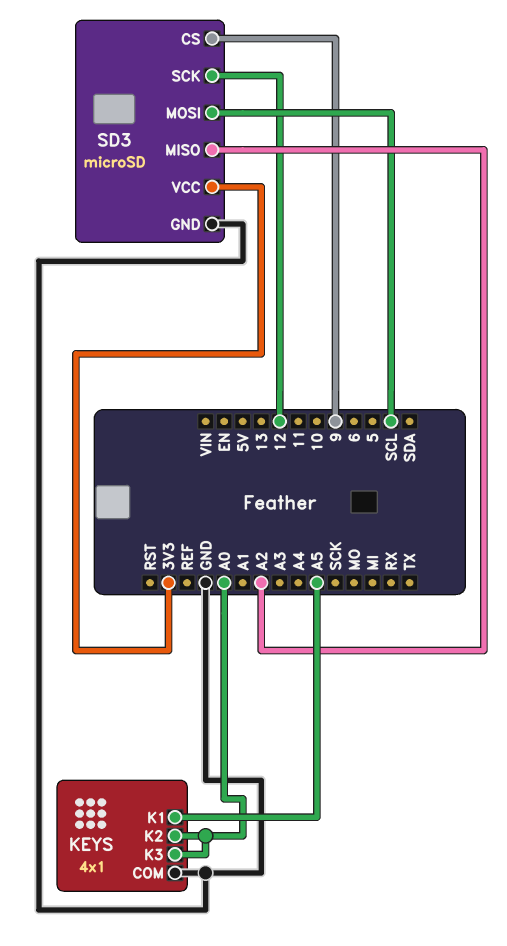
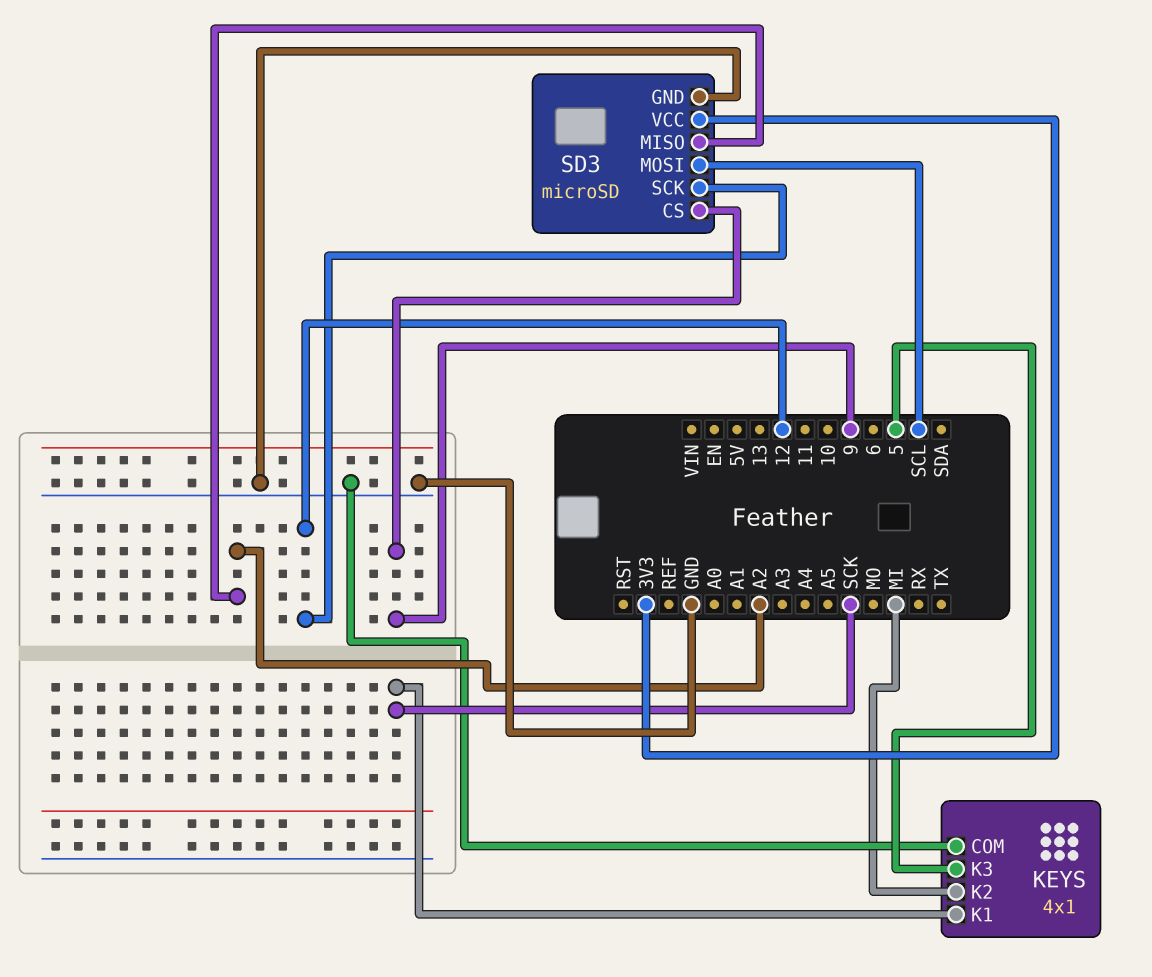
KEYS pin K1: A5 -> SCK
KEYS pin K2: A0 -> MI
KEYS pin K3: A0 -> 5

